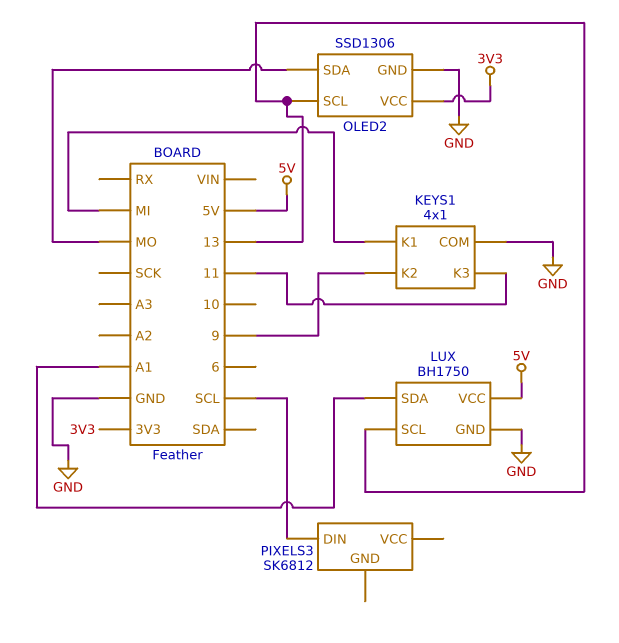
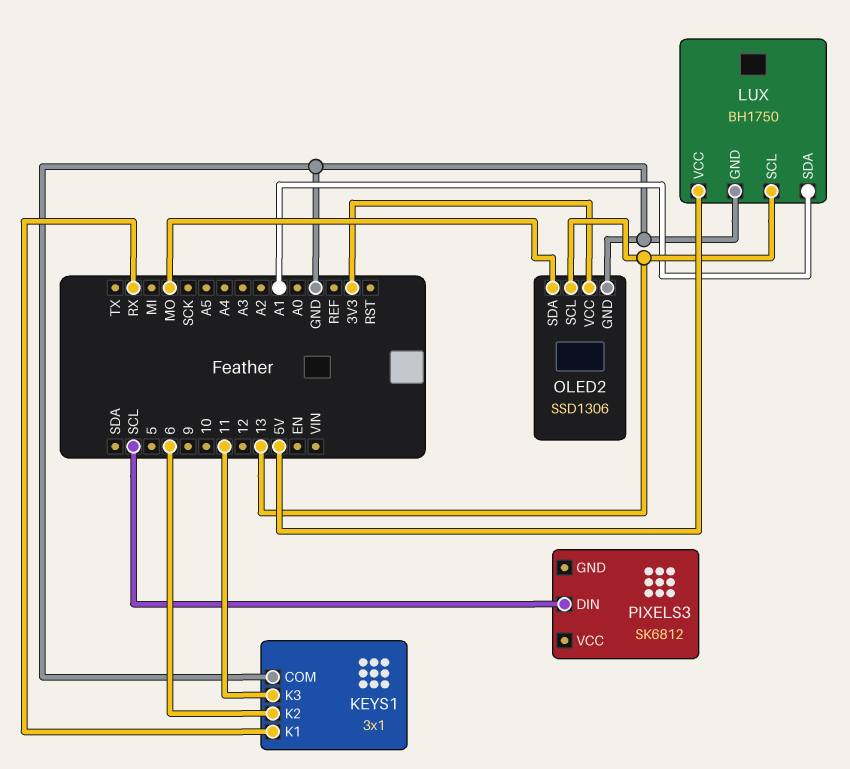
KEYS1: 4x1 -> 3x1
KEYS1 pin K1: MI -> RX
KEYS1 pin K2: 9 -> 6

